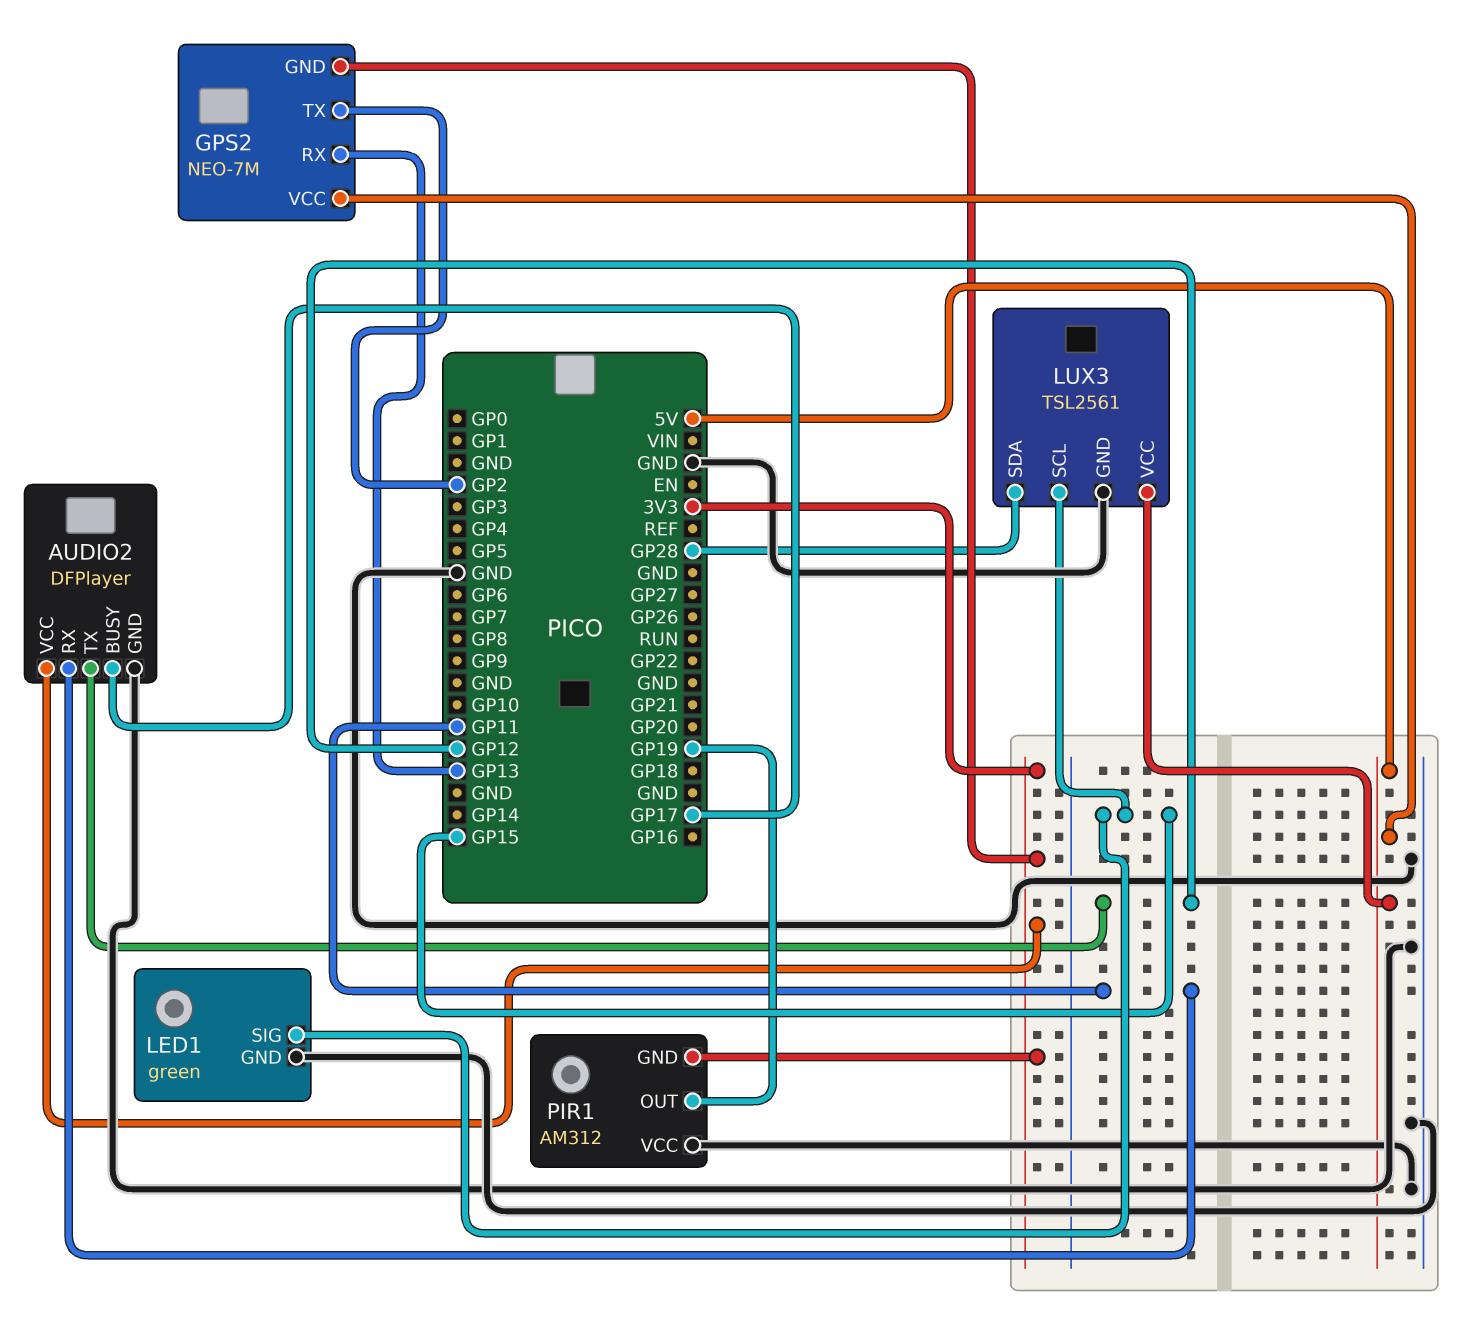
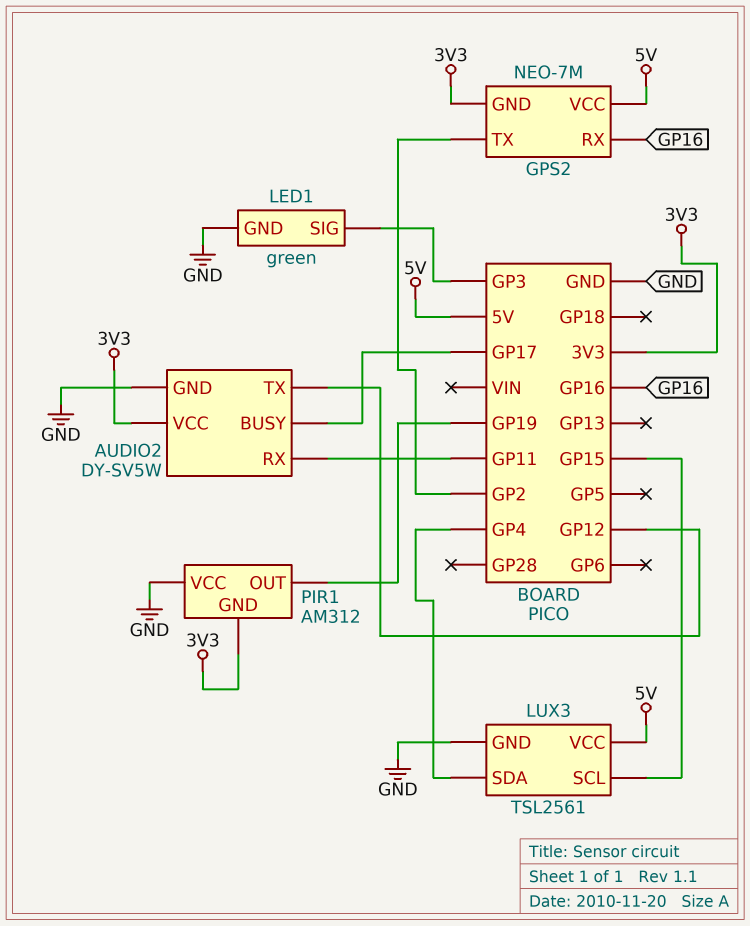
AUDIO2: DFPlayer -> DY-SV5W
GPS2 pin RX: GP13 -> GP16
LED1 pin SIG: GP15 -> GP3
LUX3 pin SDA: GP28 -> GP4

